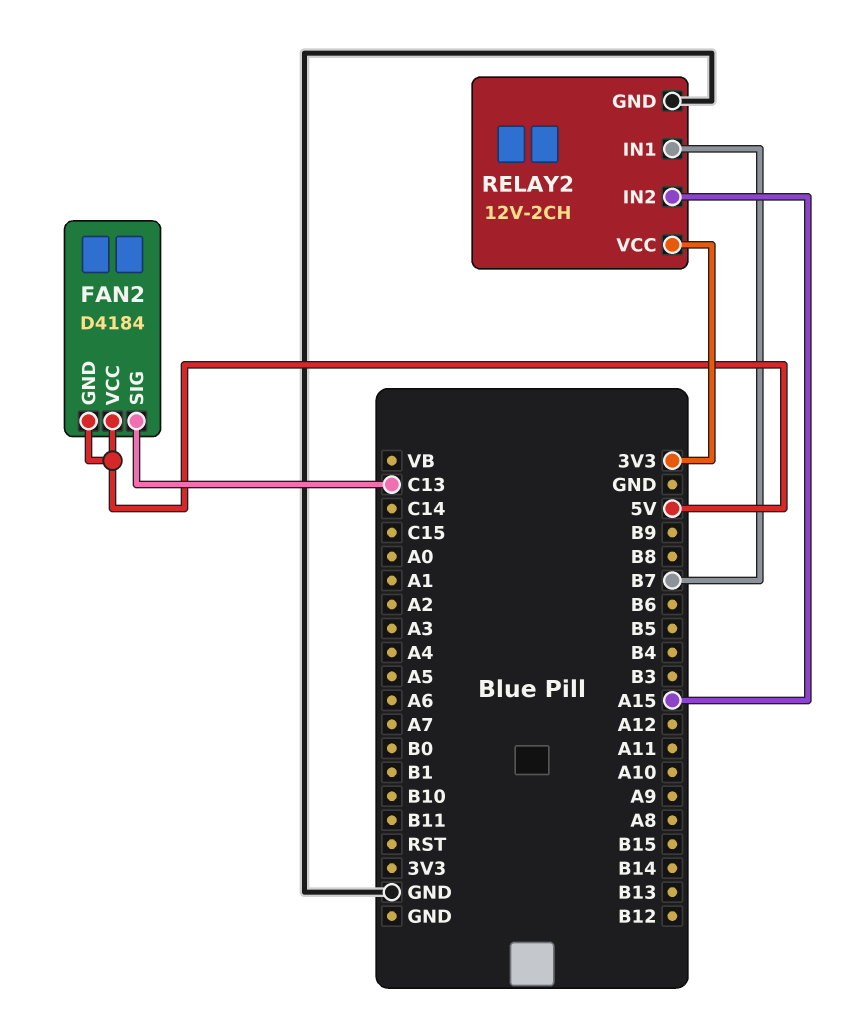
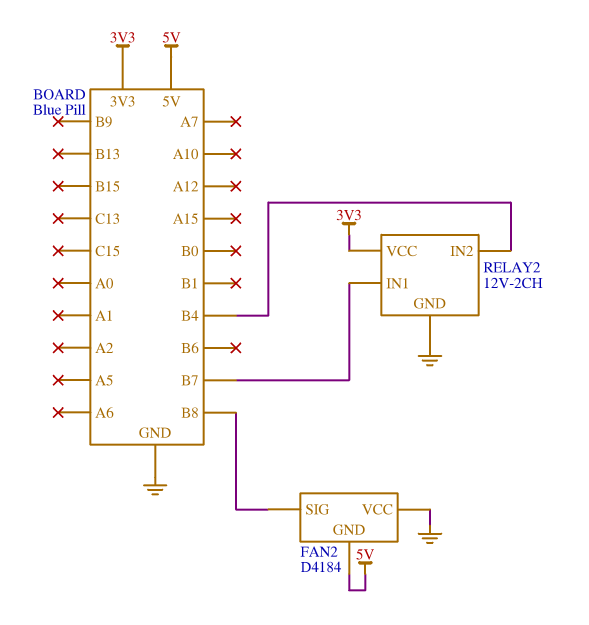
FAN2 pin SIG: C13 -> B8
FAN2 pin VCC: 5V -> GND
RELAY2 pin IN2: A15 -> B4

